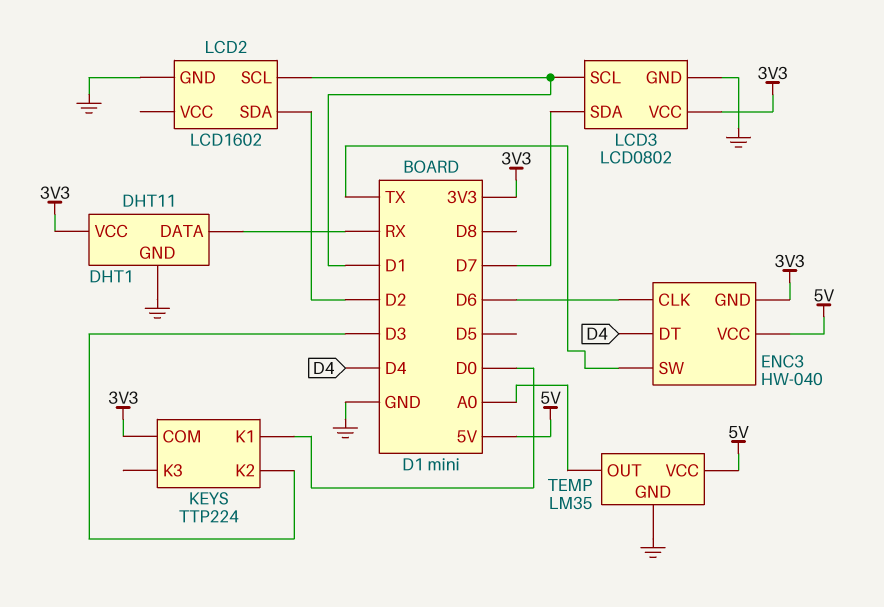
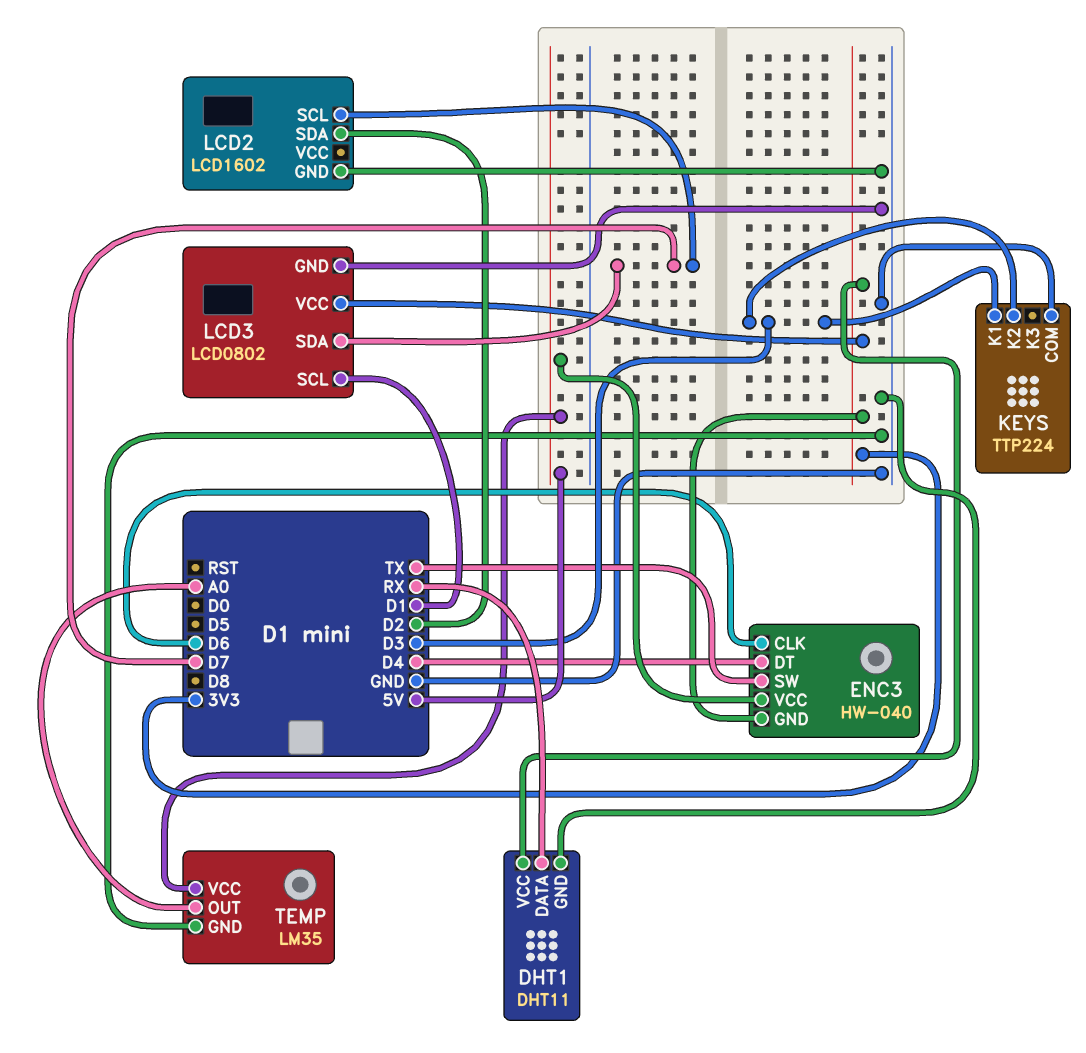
KEYS pin COM: 3V3 -> GND
KEYS pin K1: D0 -> D3
LCD2 pin SCL: D1 -> D7

